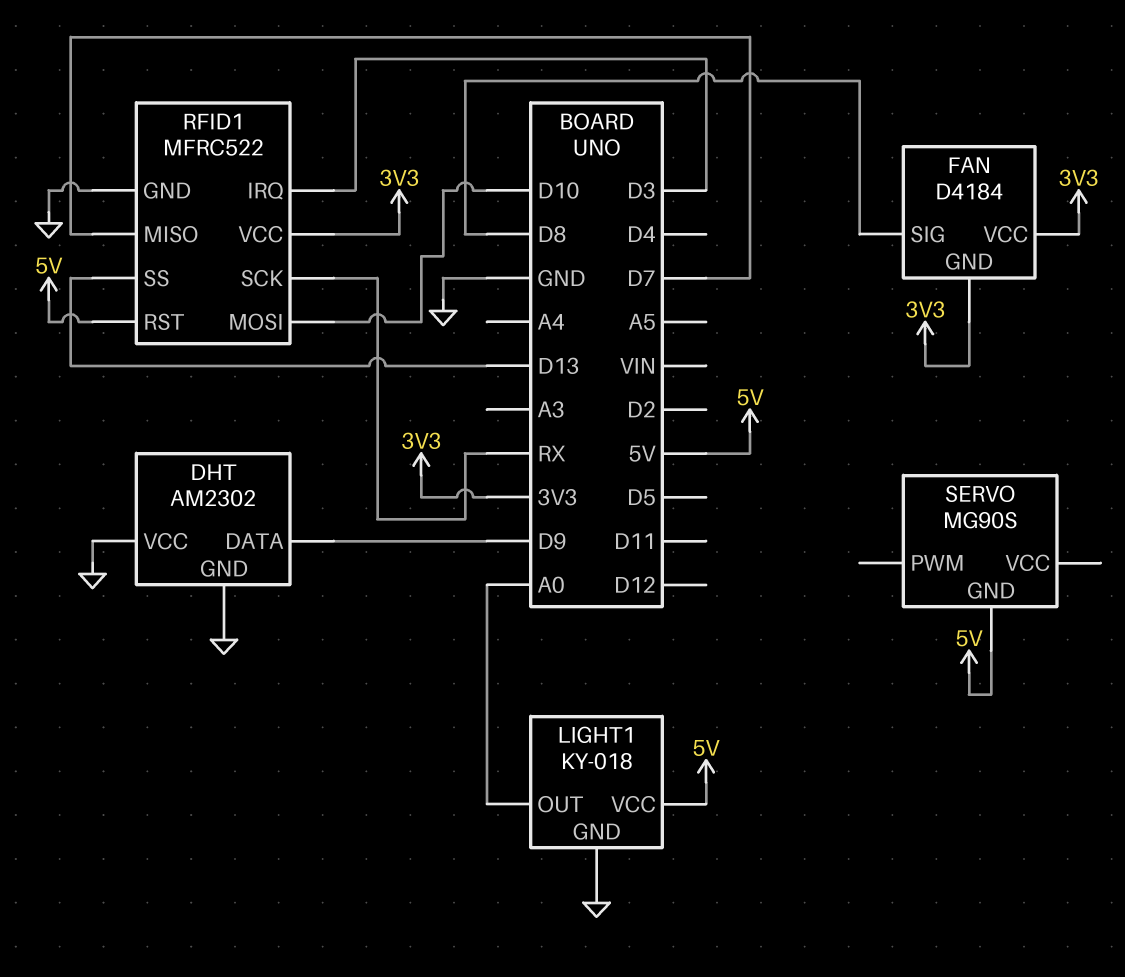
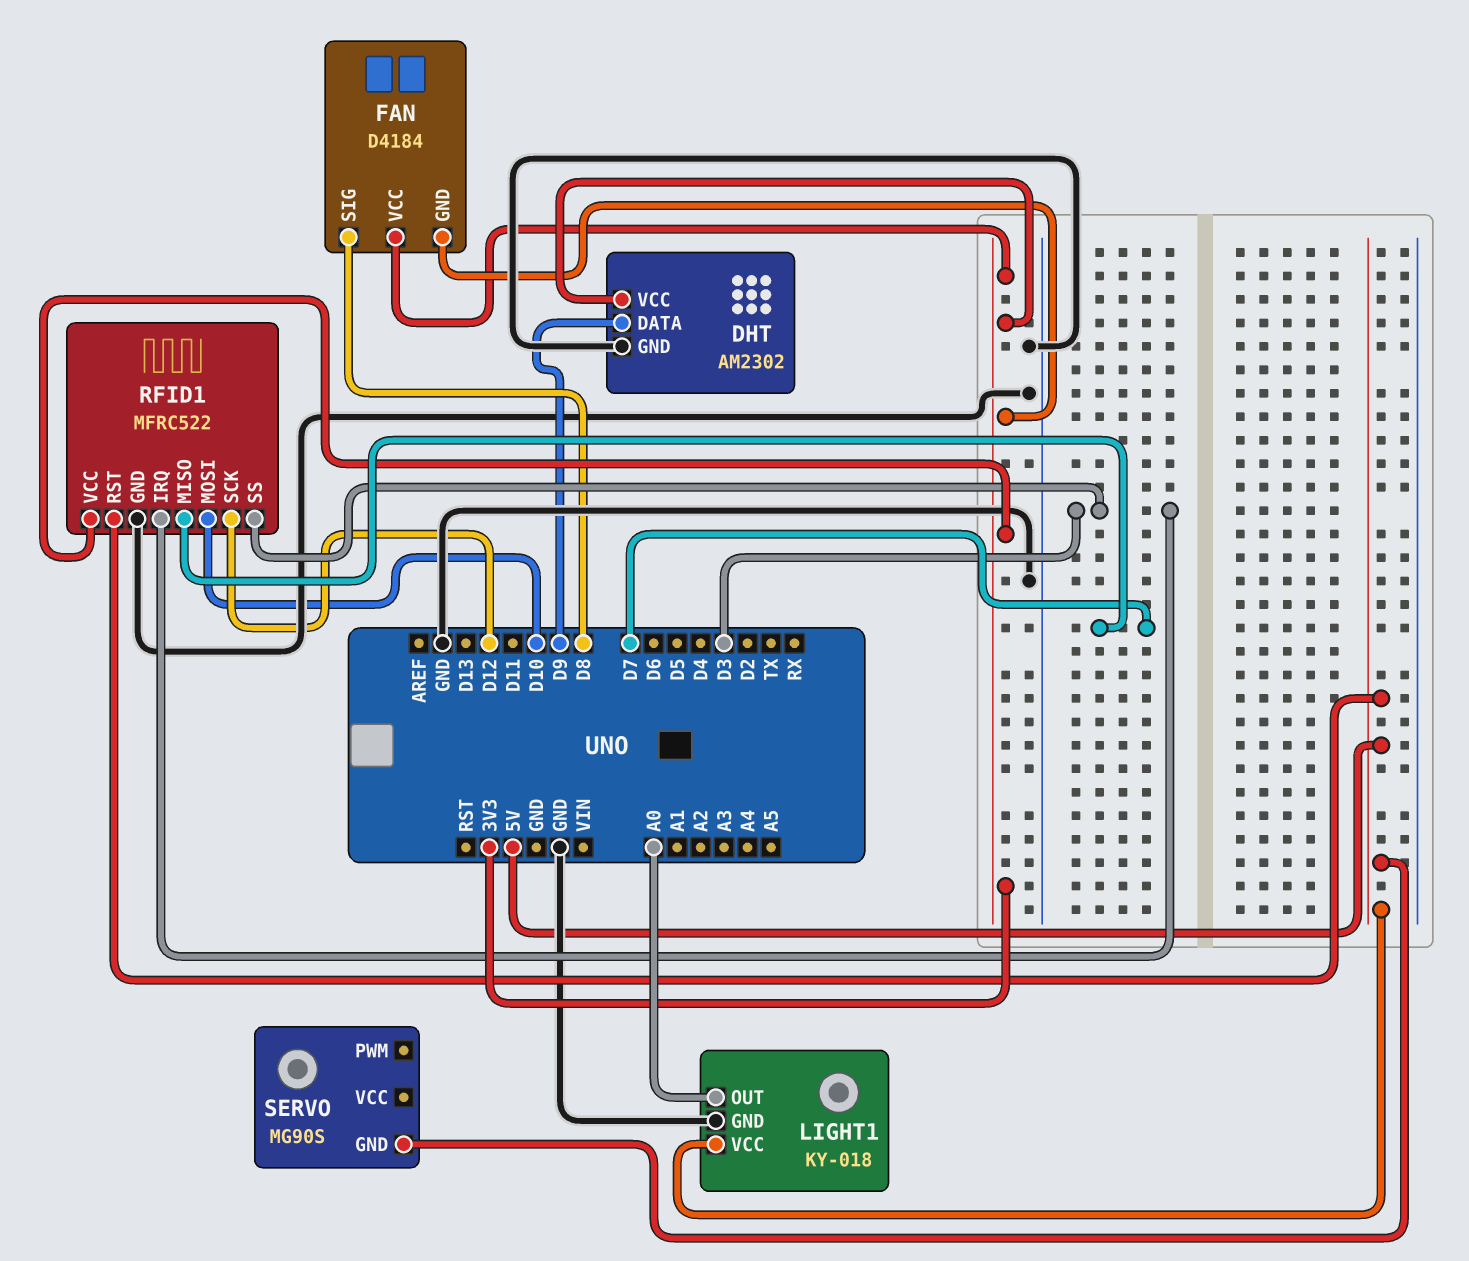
DHT pin VCC: GND -> 3V3
RFID1 pin SCK: RX -> D12
RFID1 pin SS: D13 -> D3

